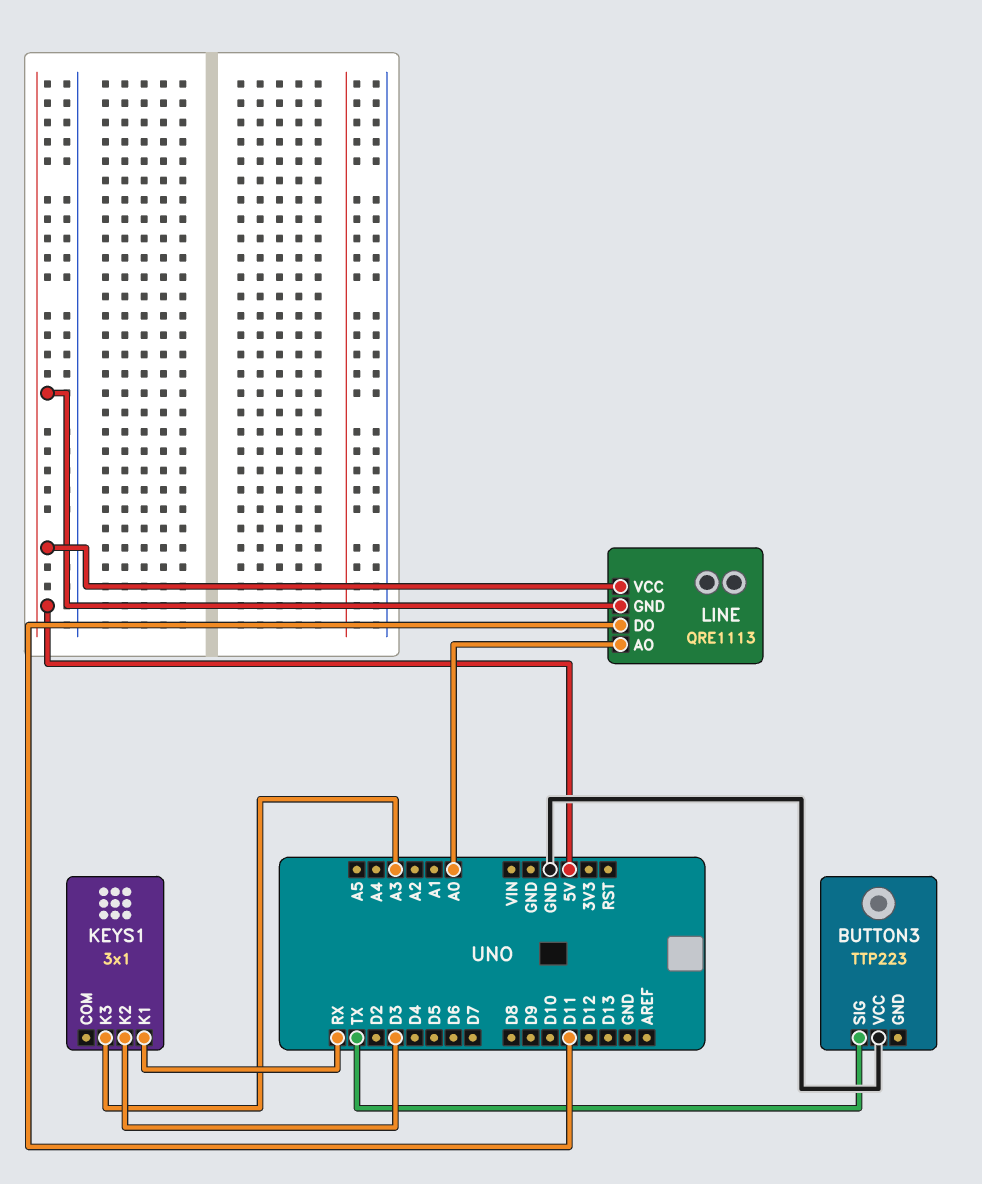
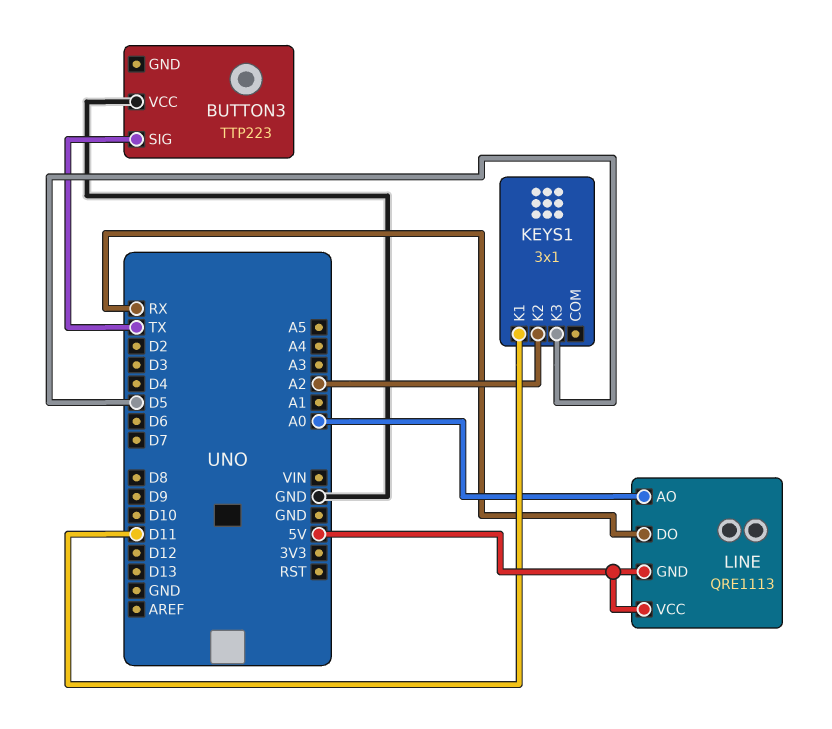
KEYS1 pin K1: RX -> D11
KEYS1 pin K2: D3 -> A2
KEYS1 pin K3: A3 -> D5
LINE pin DO: D11 -> RX

